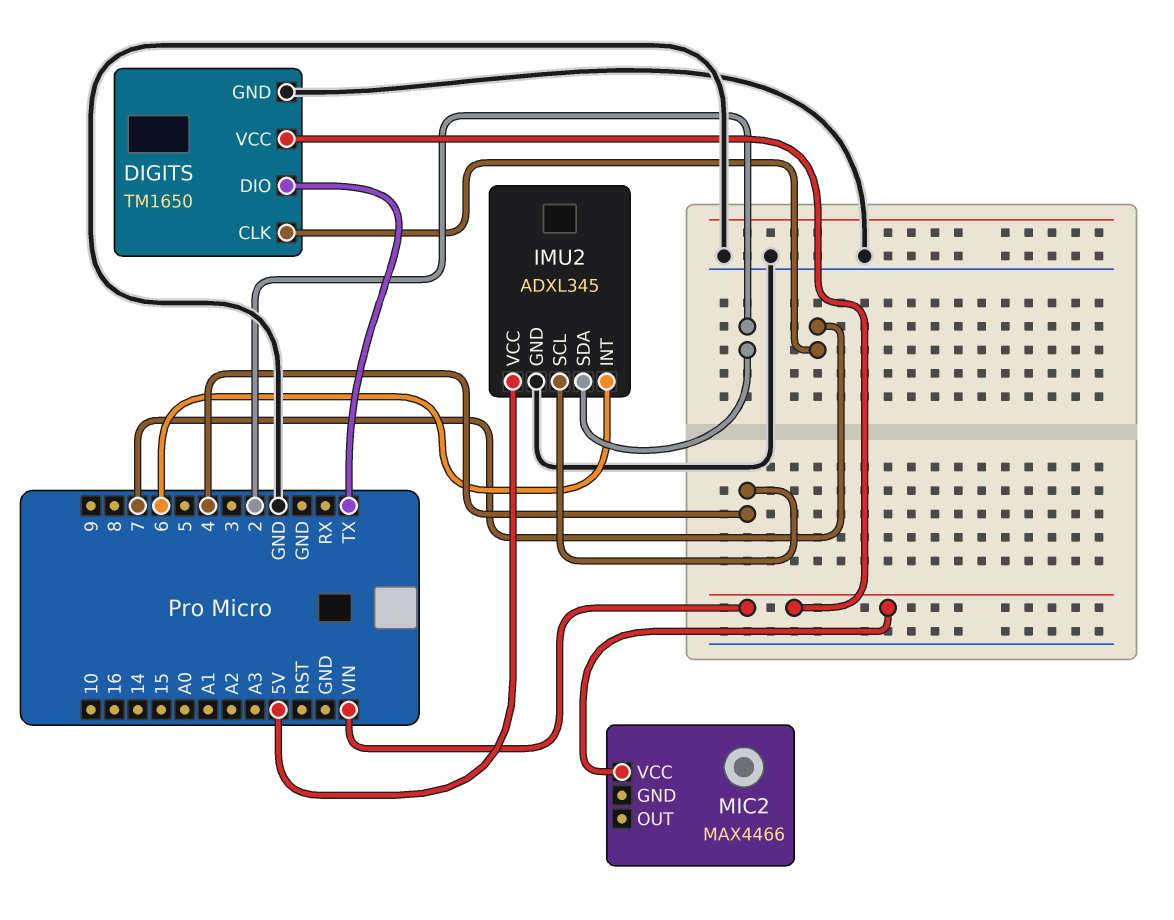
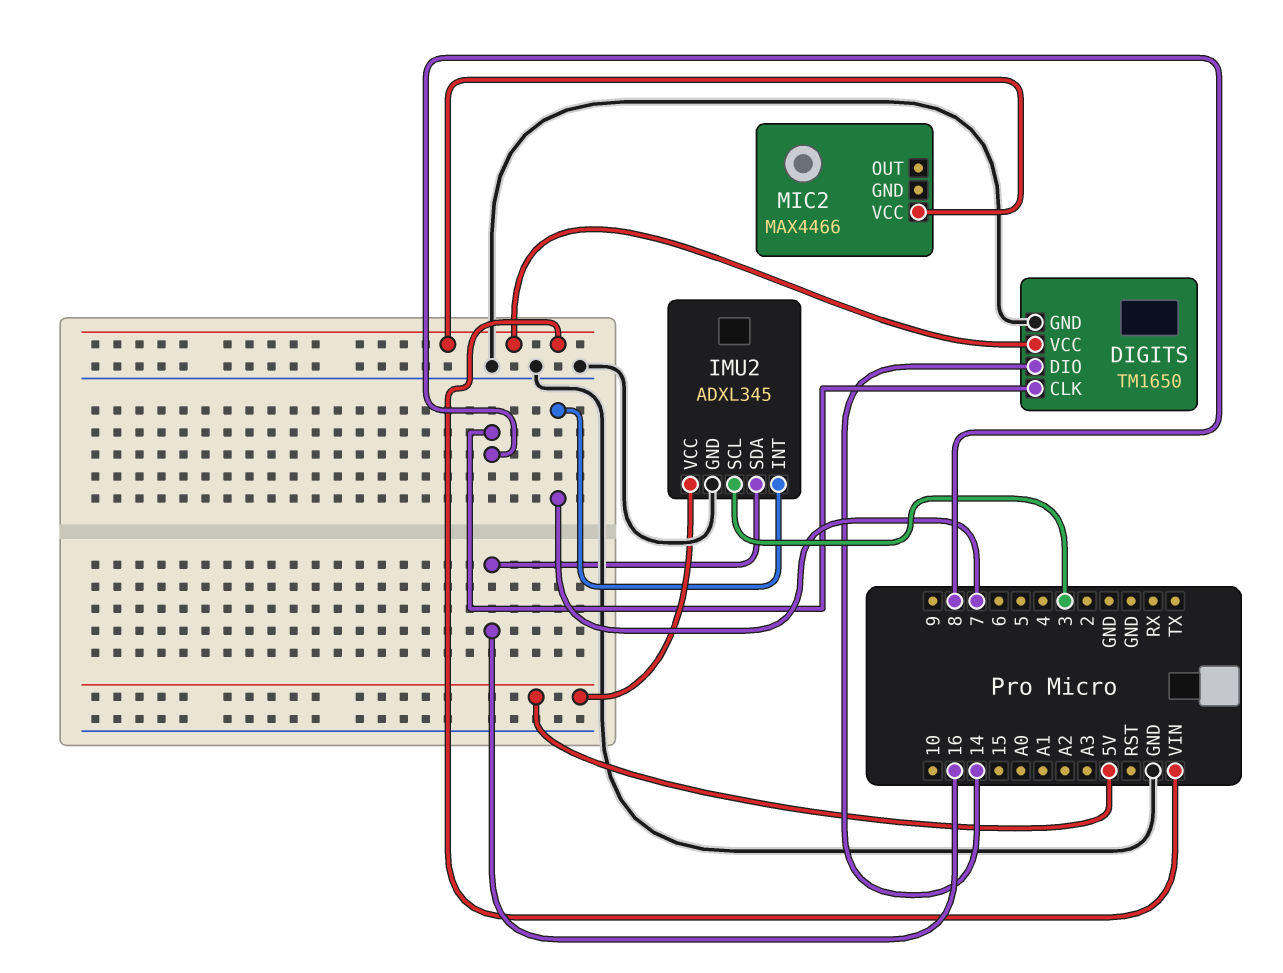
DIGITS pin CLK: 7 -> 8
DIGITS pin DIO: TX -> 14
IMU2 pin INT: 6 -> 7
IMU2 pin SCL: 4 -> 3
IMU2 pin SDA: 2 -> 16

